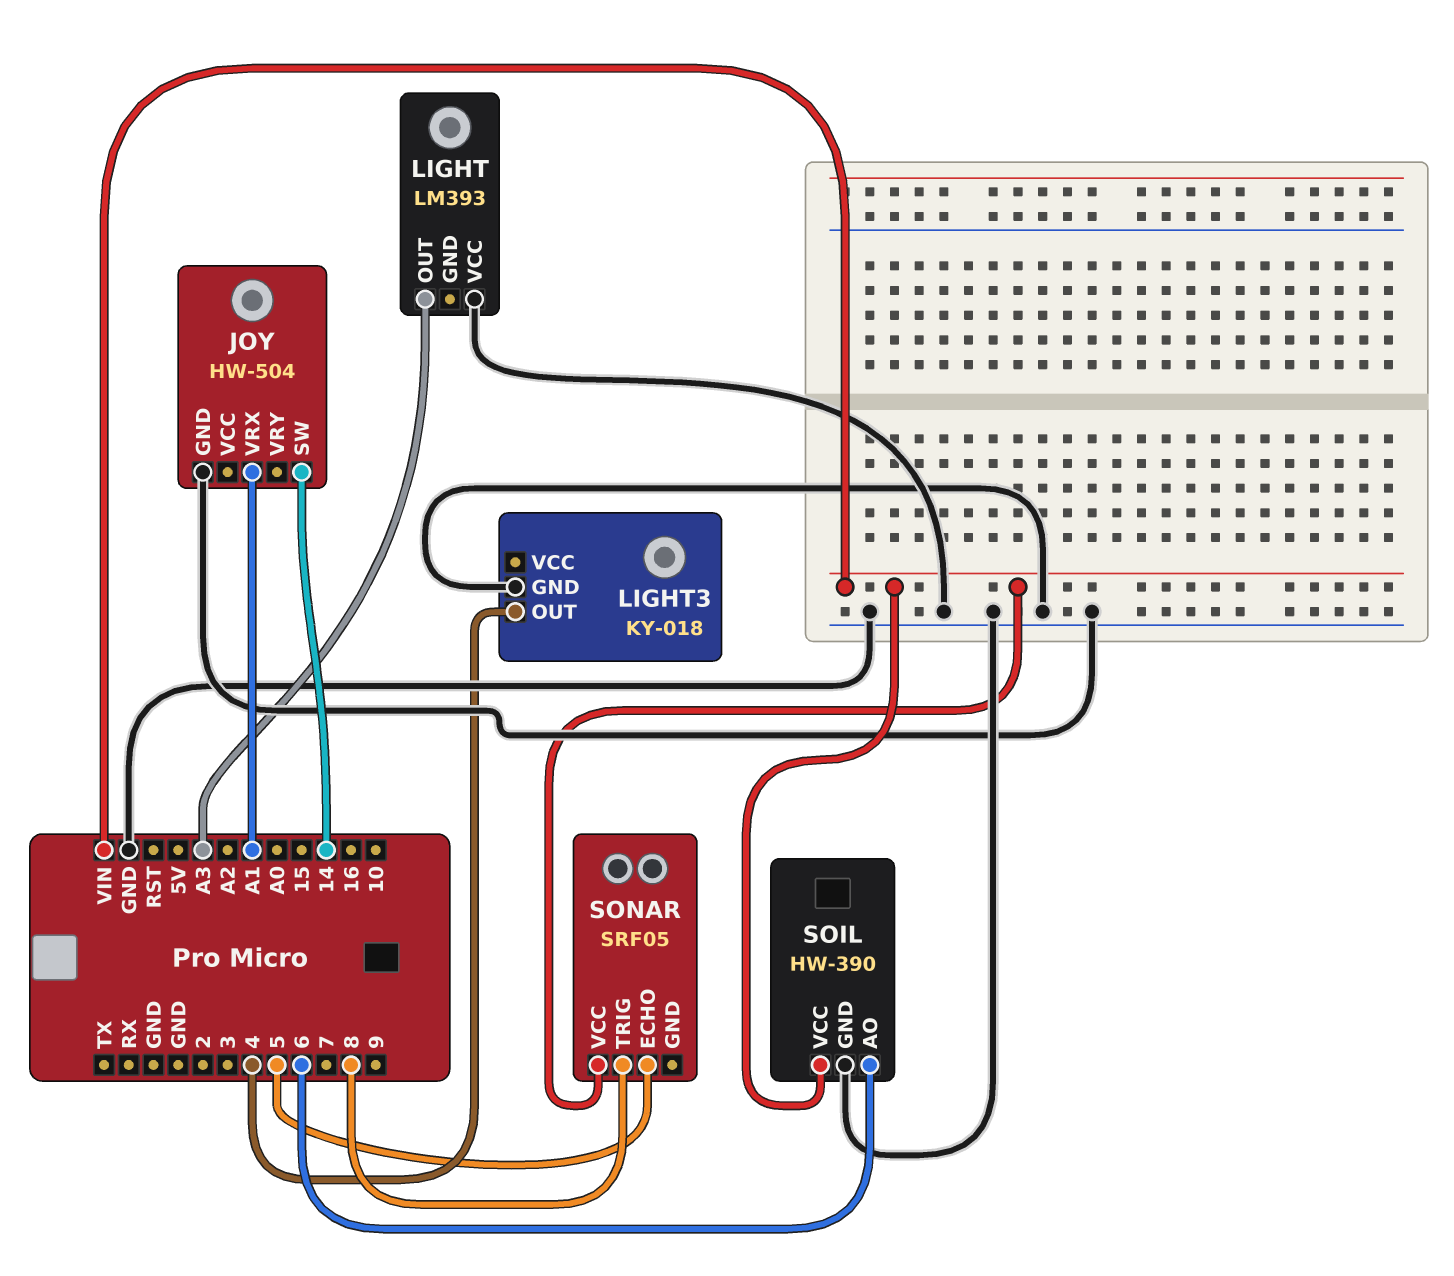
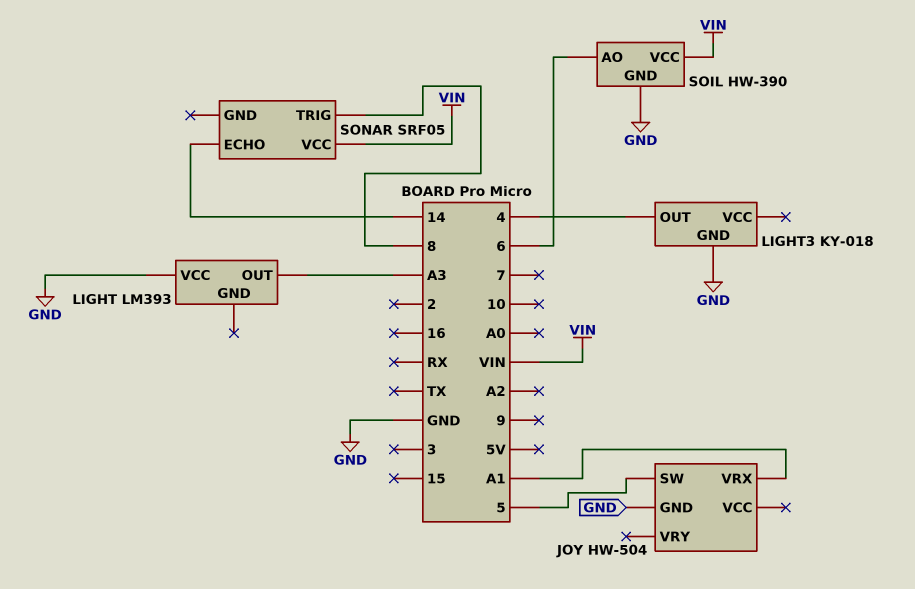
JOY pin SW: 14 -> 5
SONAR pin ECHO: 5 -> 14

